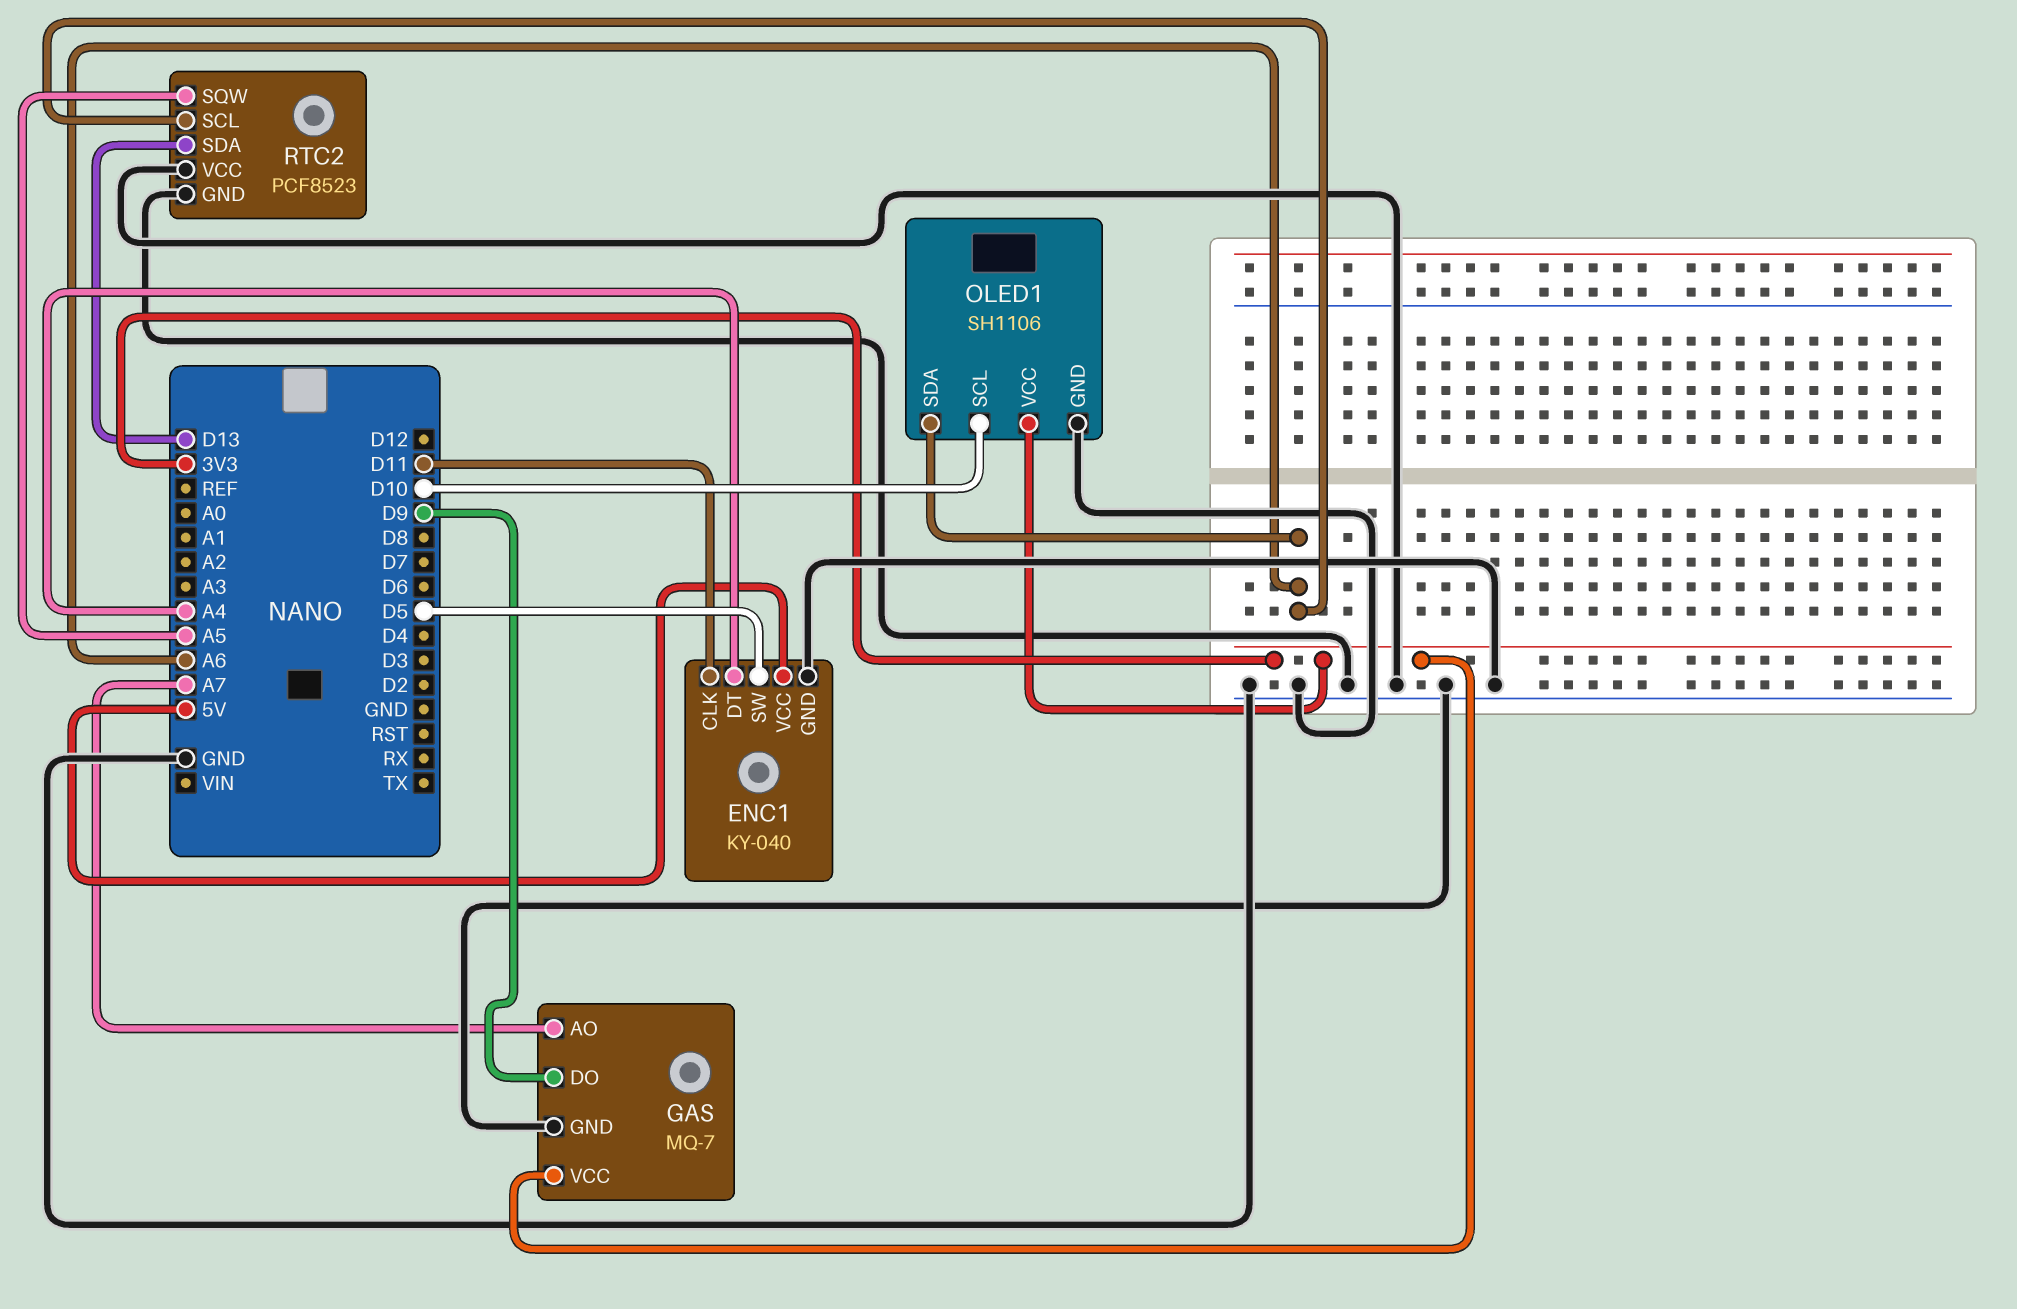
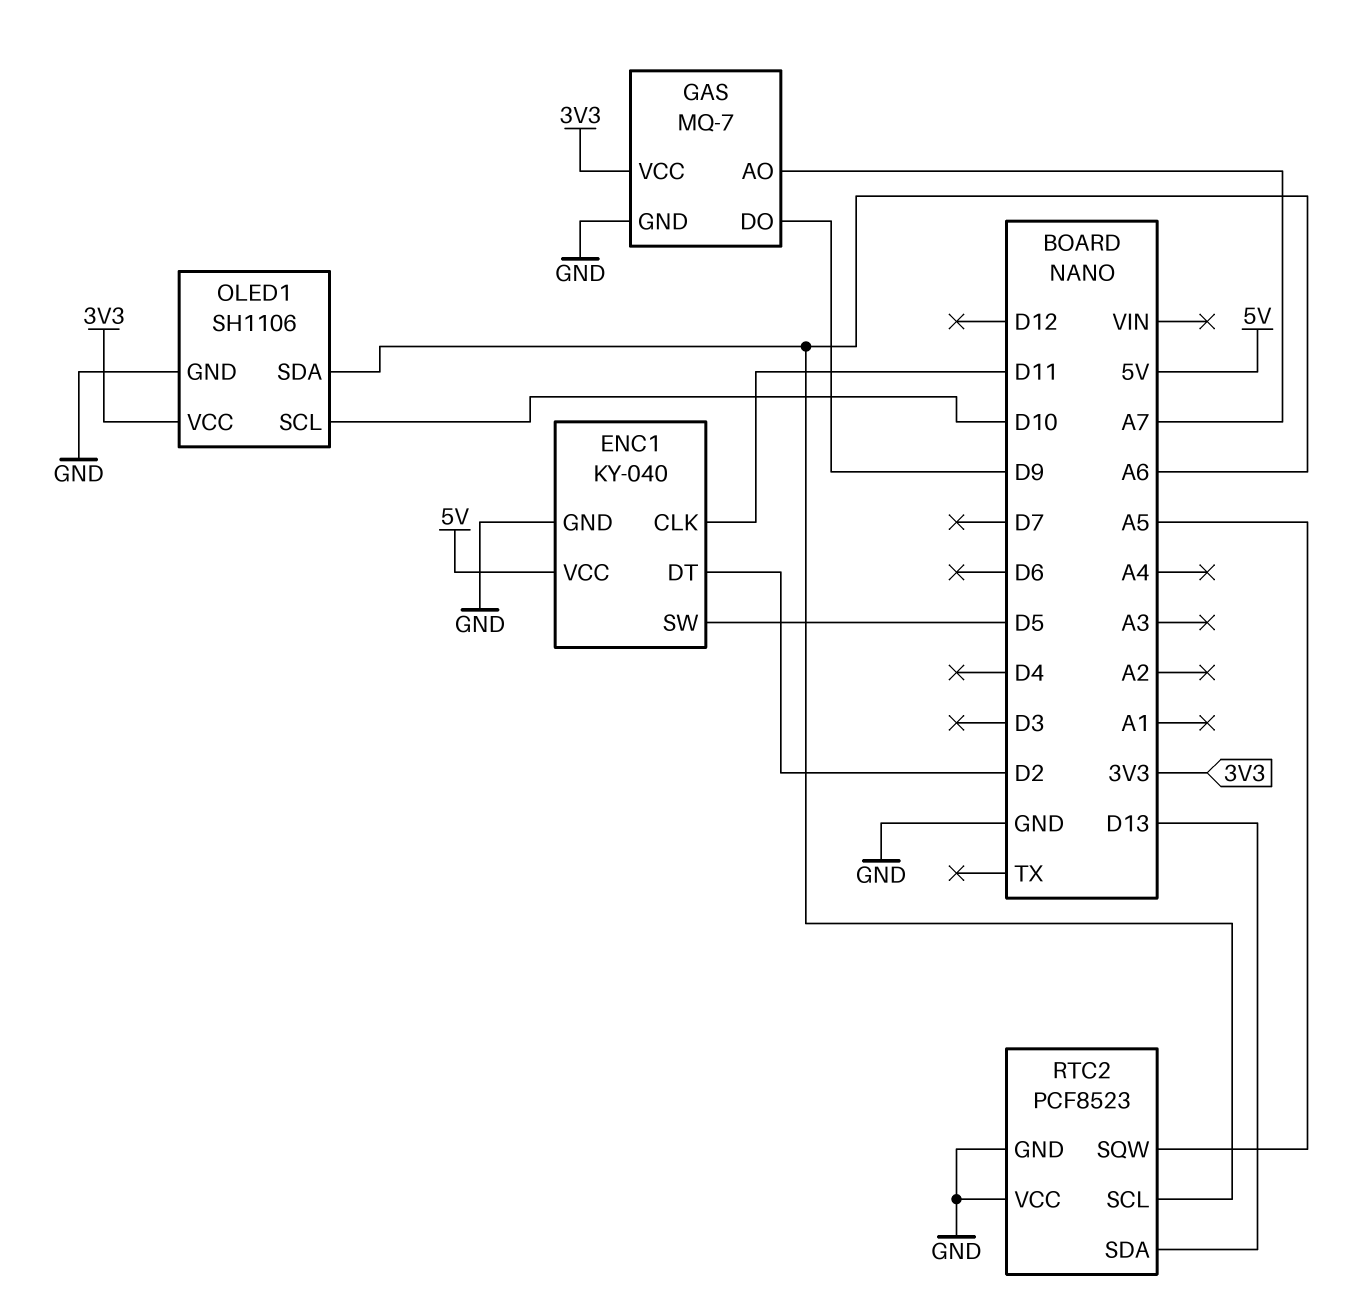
ENC1 pin DT: A4 -> D2

